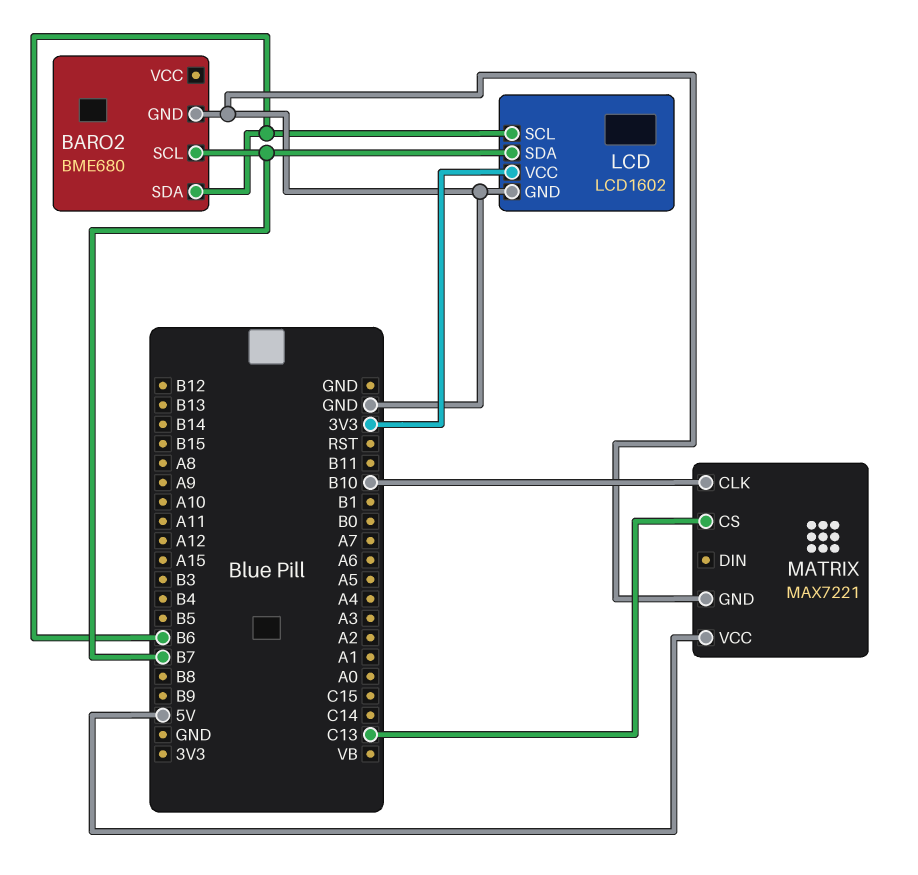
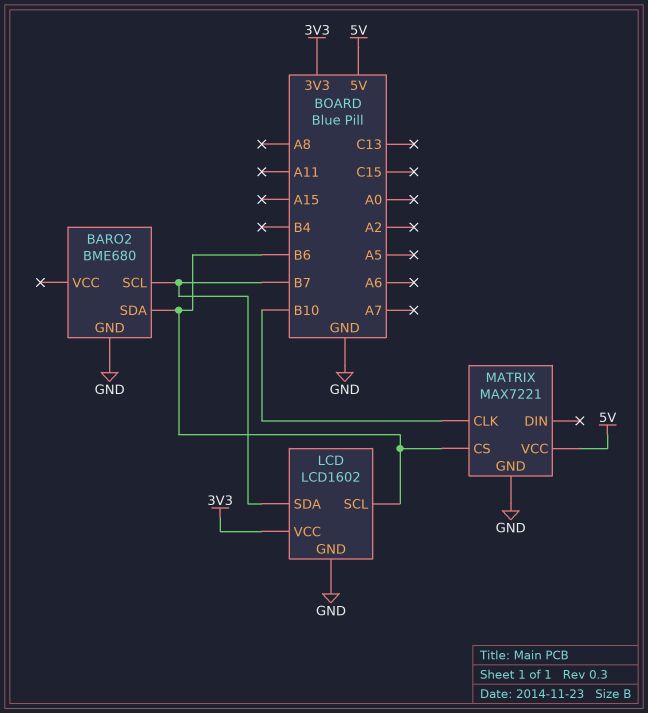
MATRIX pin CS: C13 -> B6

